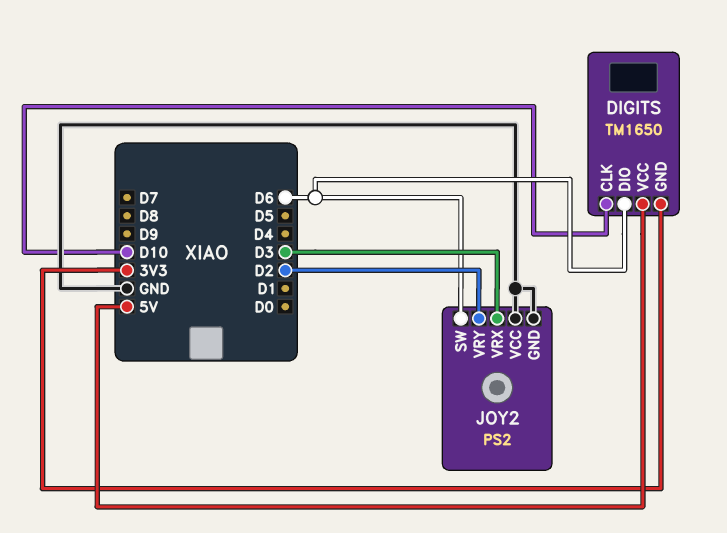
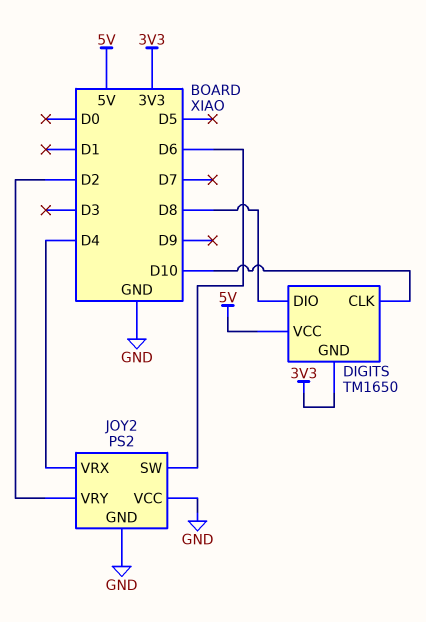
DIGITS pin DIO: D6 -> D8
JOY2 pin VRX: D3 -> D4

